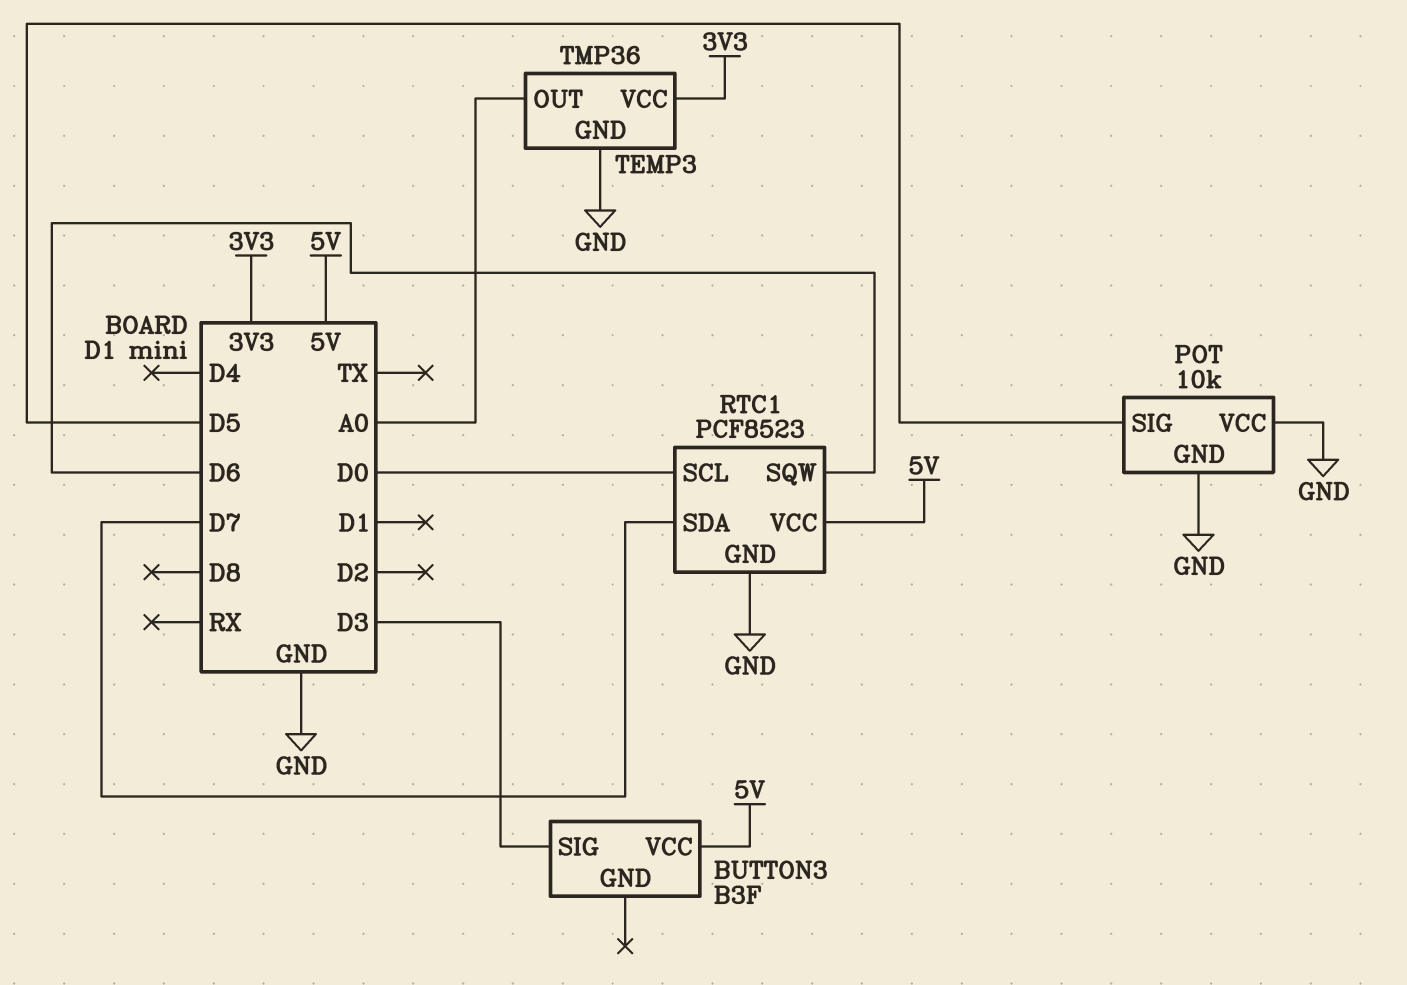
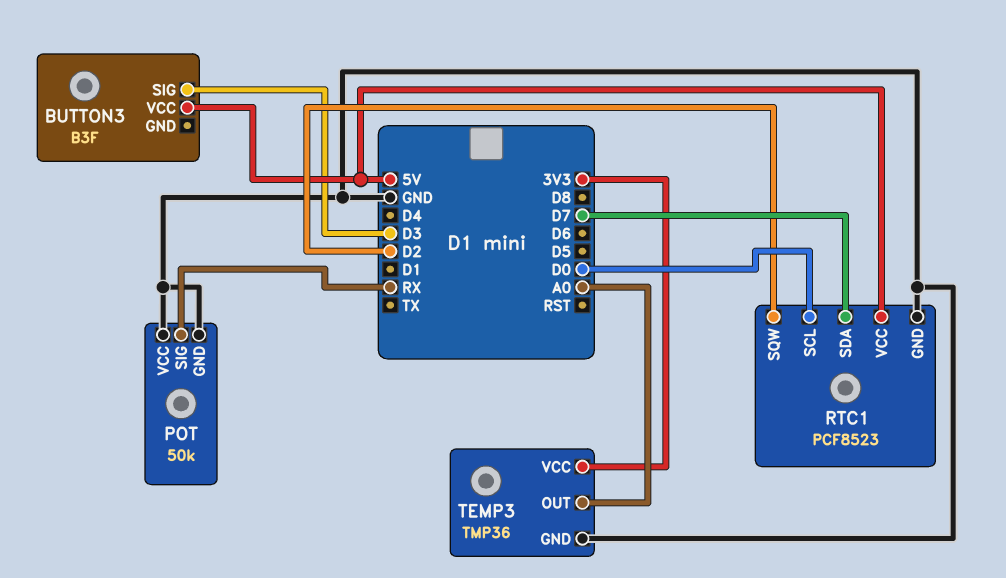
POT: 10k -> 50k
POT pin SIG: D5 -> RX
RTC1 pin SQW: D6 -> D2

